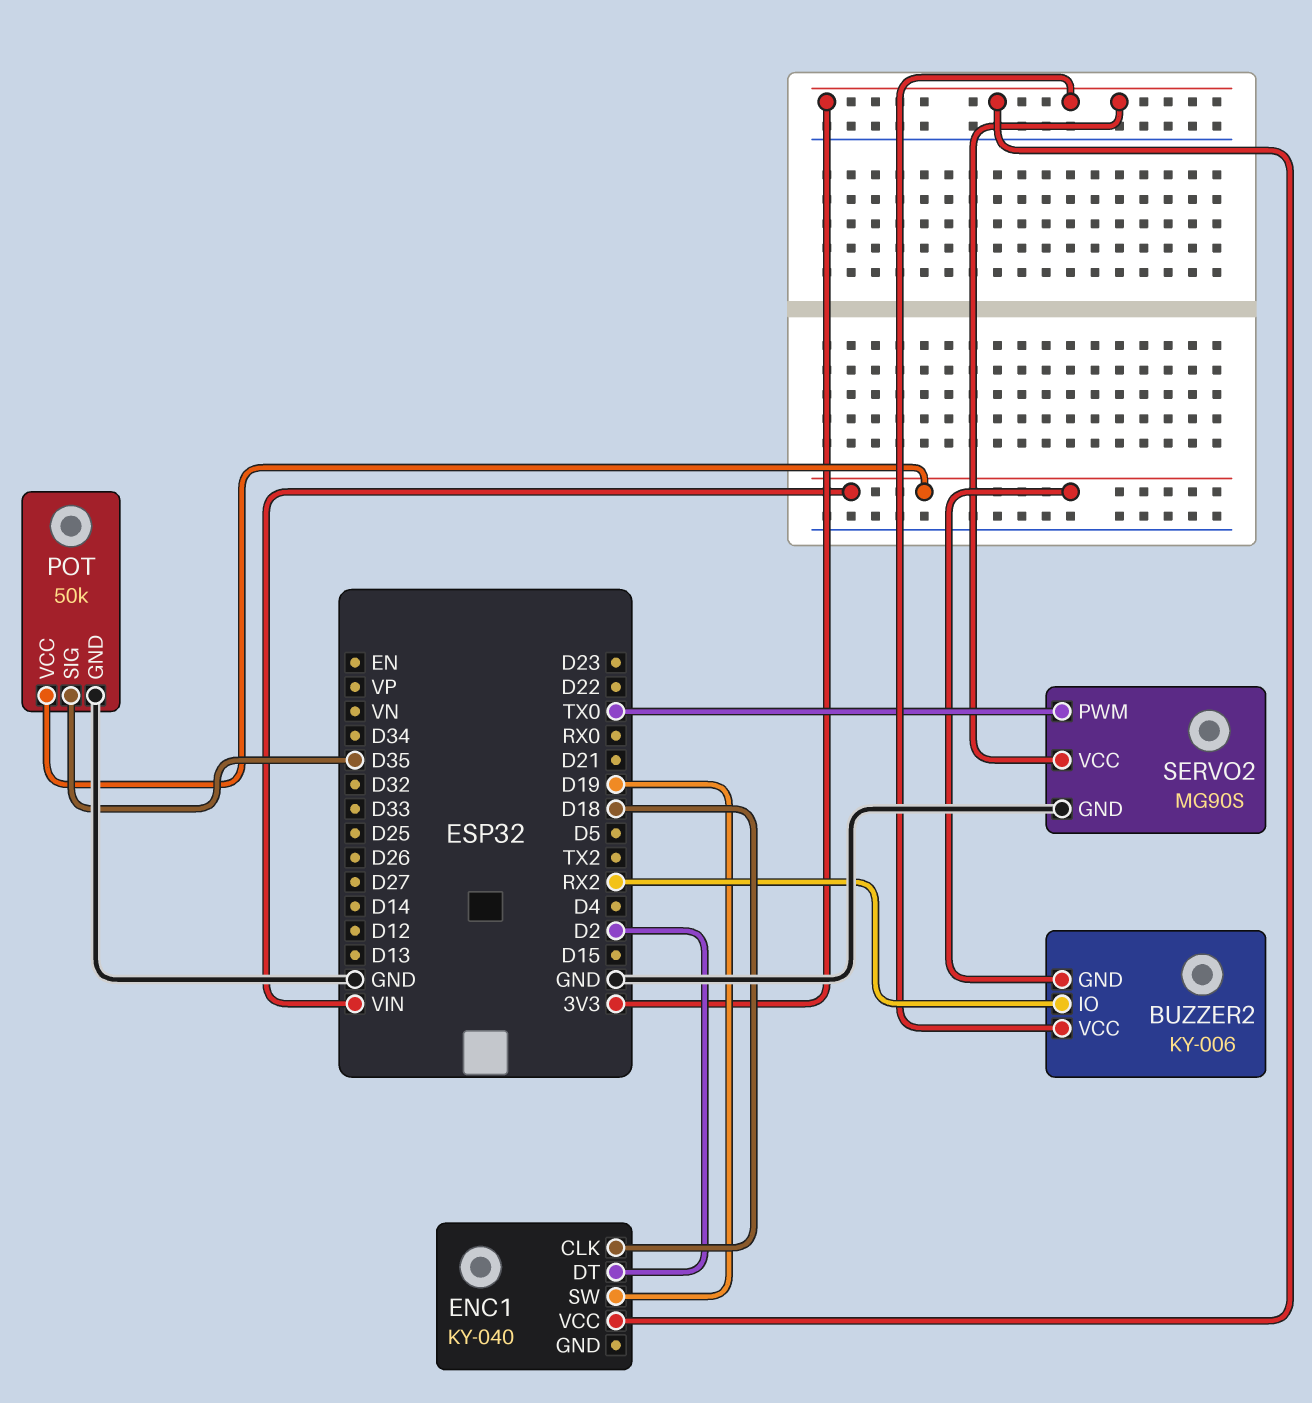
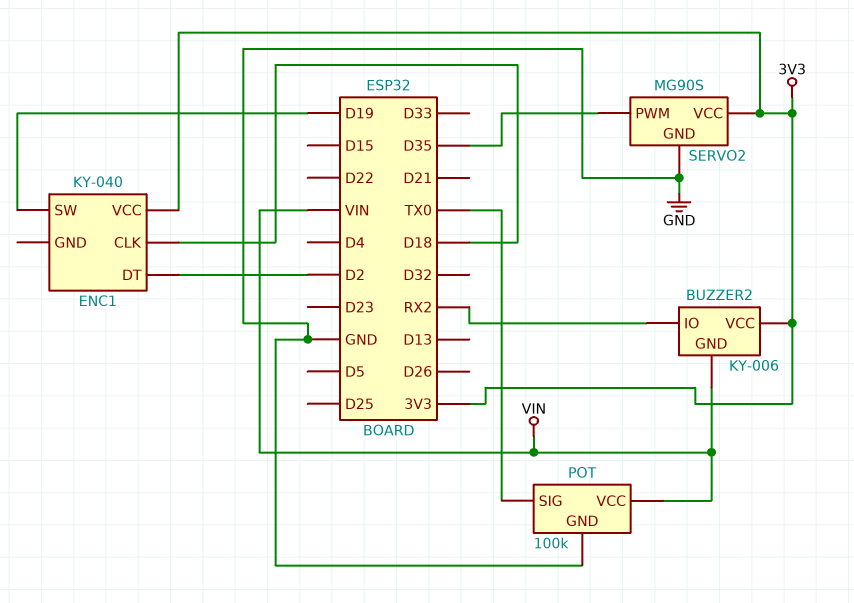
POT: 50k -> 100k
POT pin SIG: D35 -> TX0
SERVO2 pin PWM: TX0 -> D35

